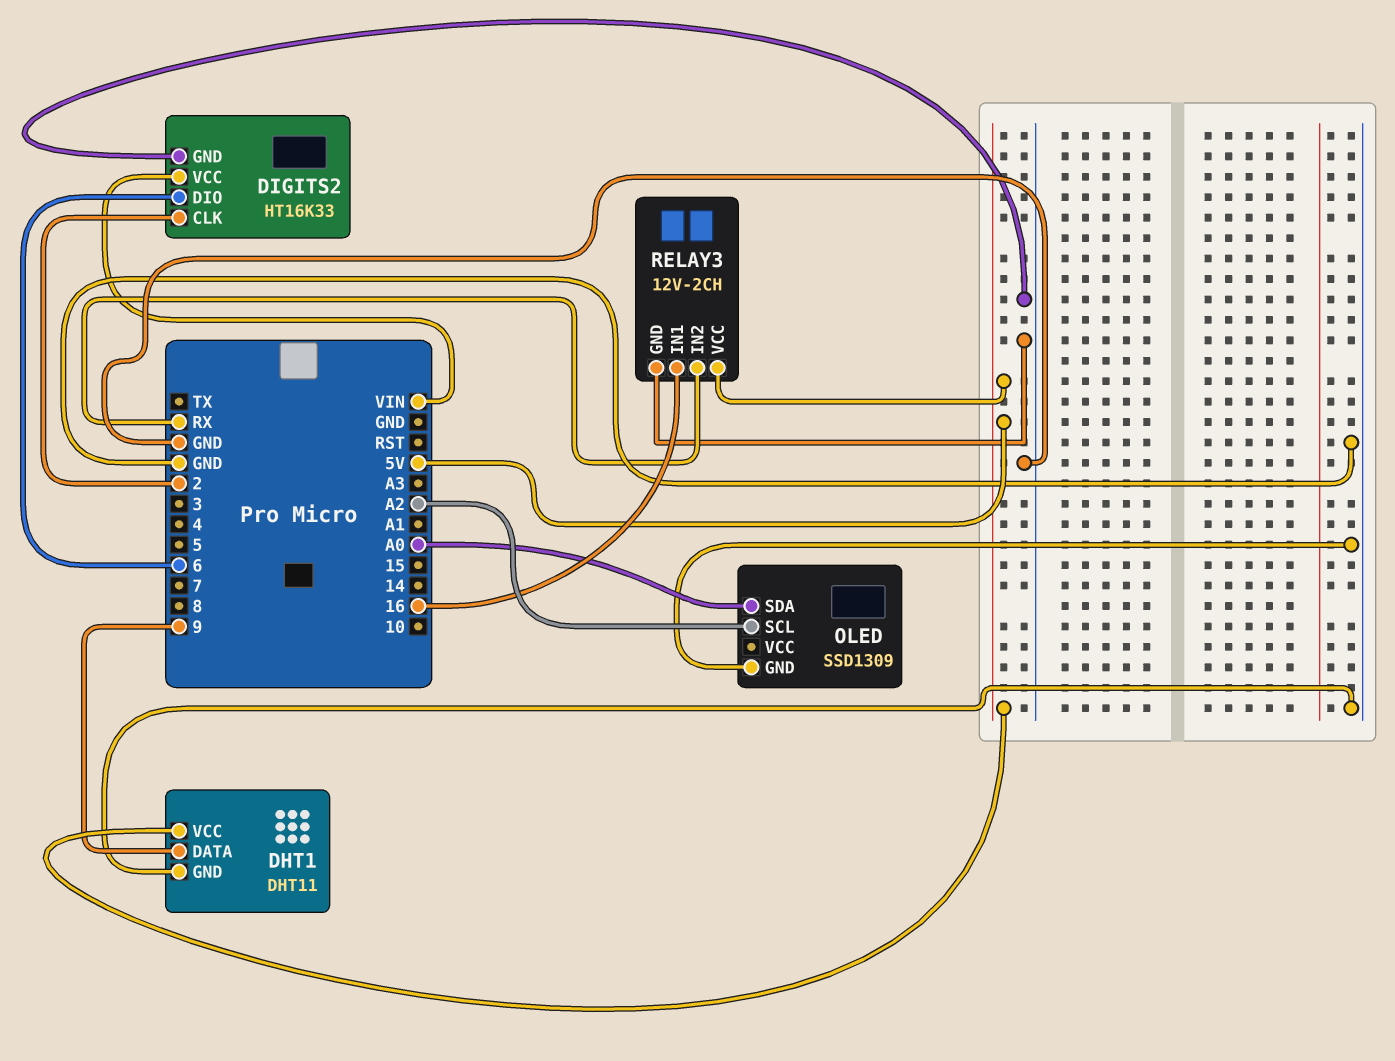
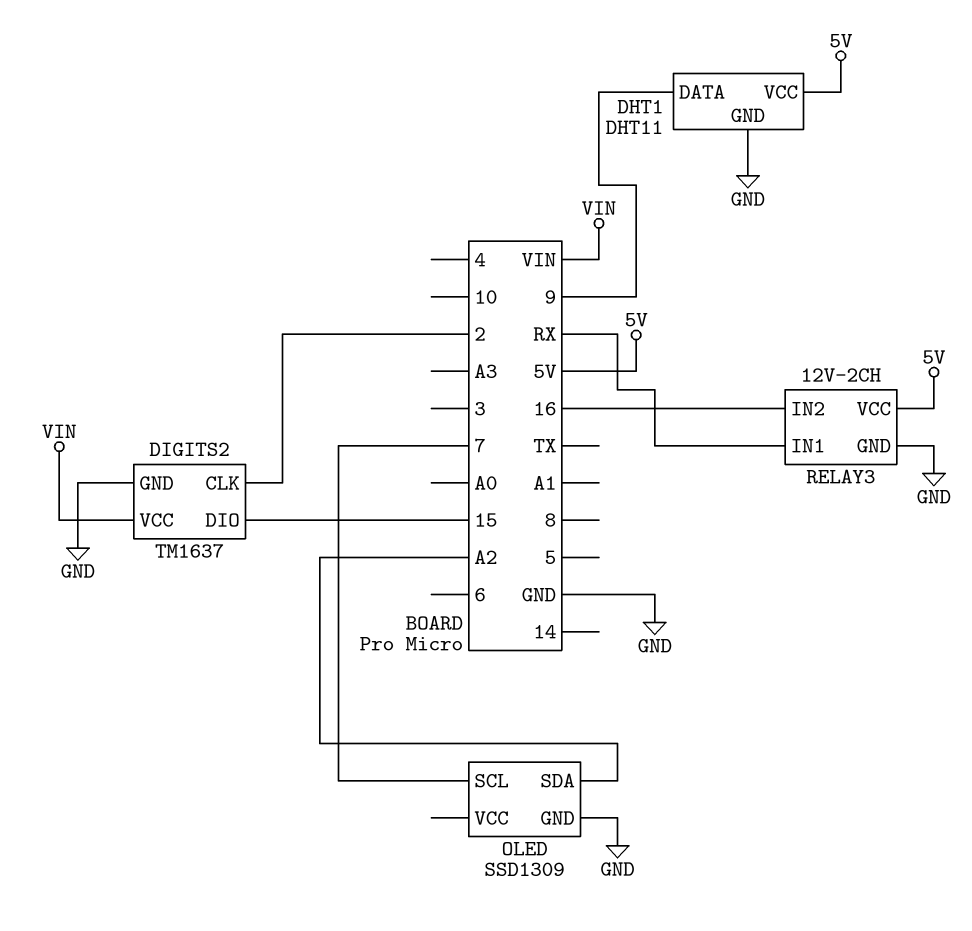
DIGITS2: HT16K33 -> TM1637
DIGITS2 pin DIO: 6 -> 15
OLED pin SCL: A2 -> 7
OLED pin SDA: A0 -> A2
RELAY3 pin IN1: 16 -> RX
RELAY3 pin IN2: RX -> 16

